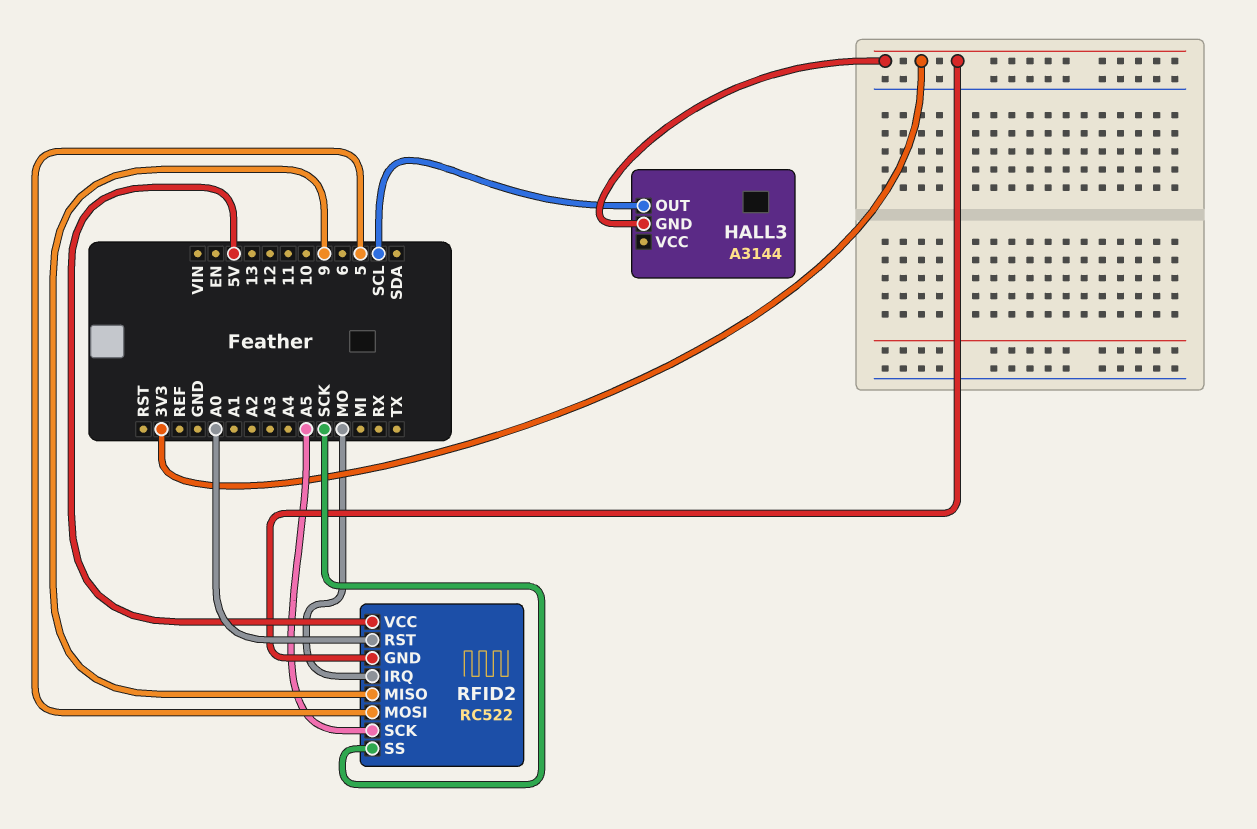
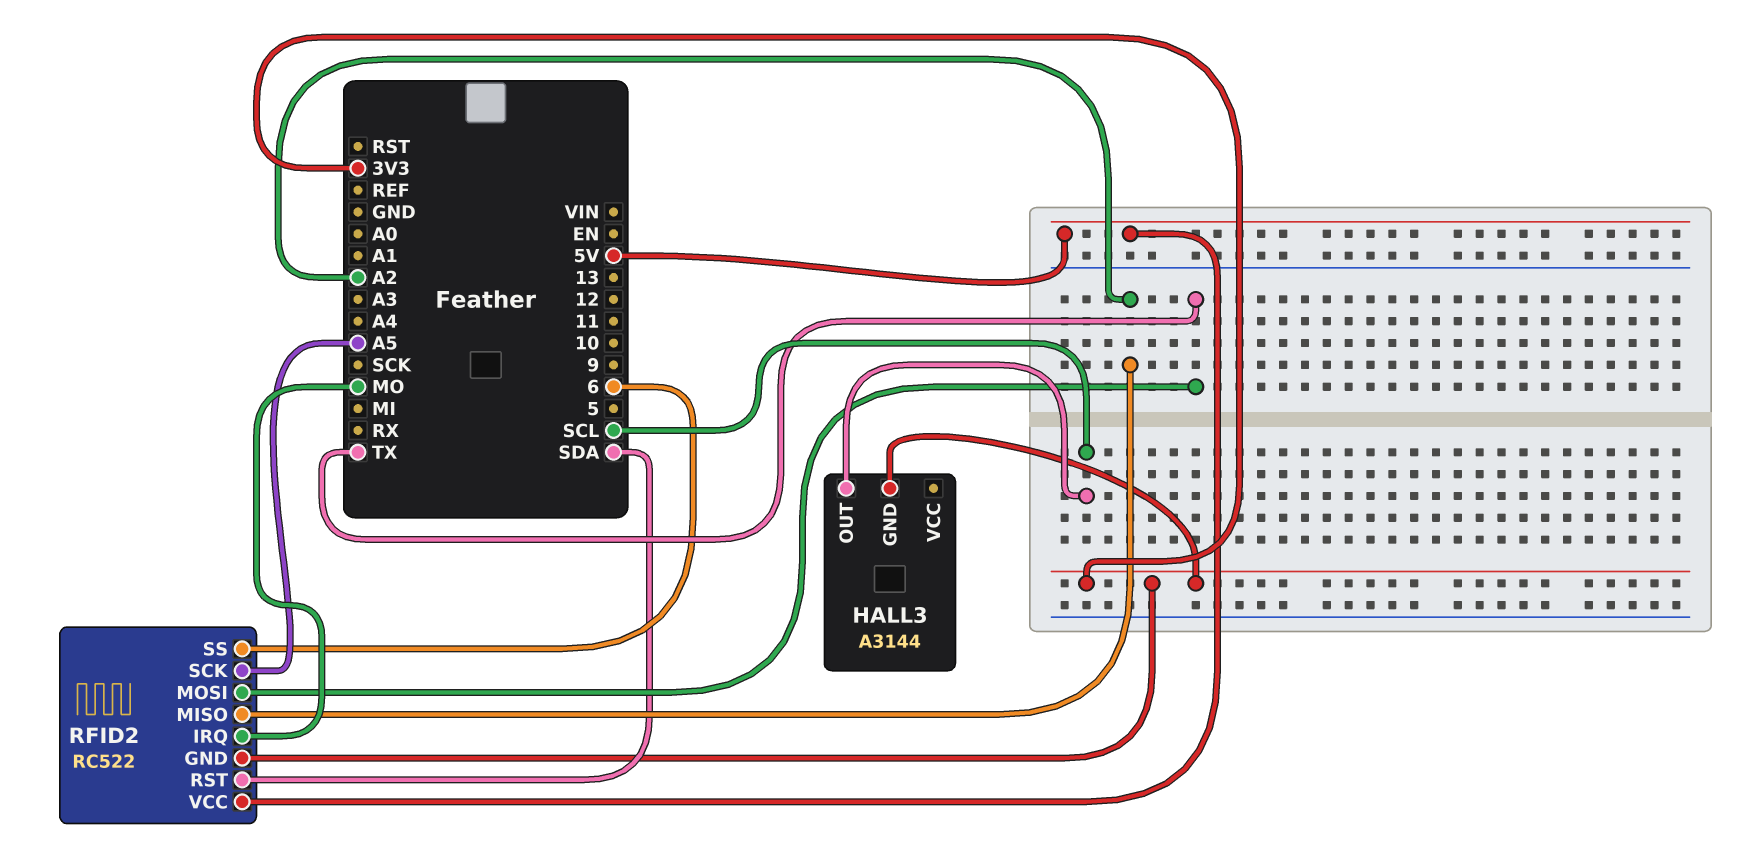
RFID2 pin MISO: 9 -> A2
RFID2 pin MOSI: 5 -> TX
RFID2 pin RST: A0 -> SDA
RFID2 pin SS: SCK -> 6

